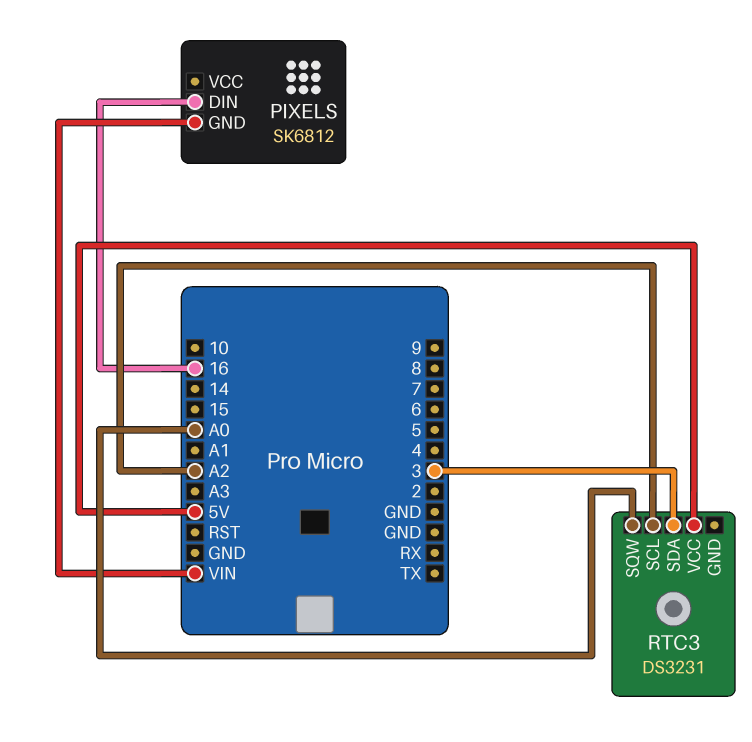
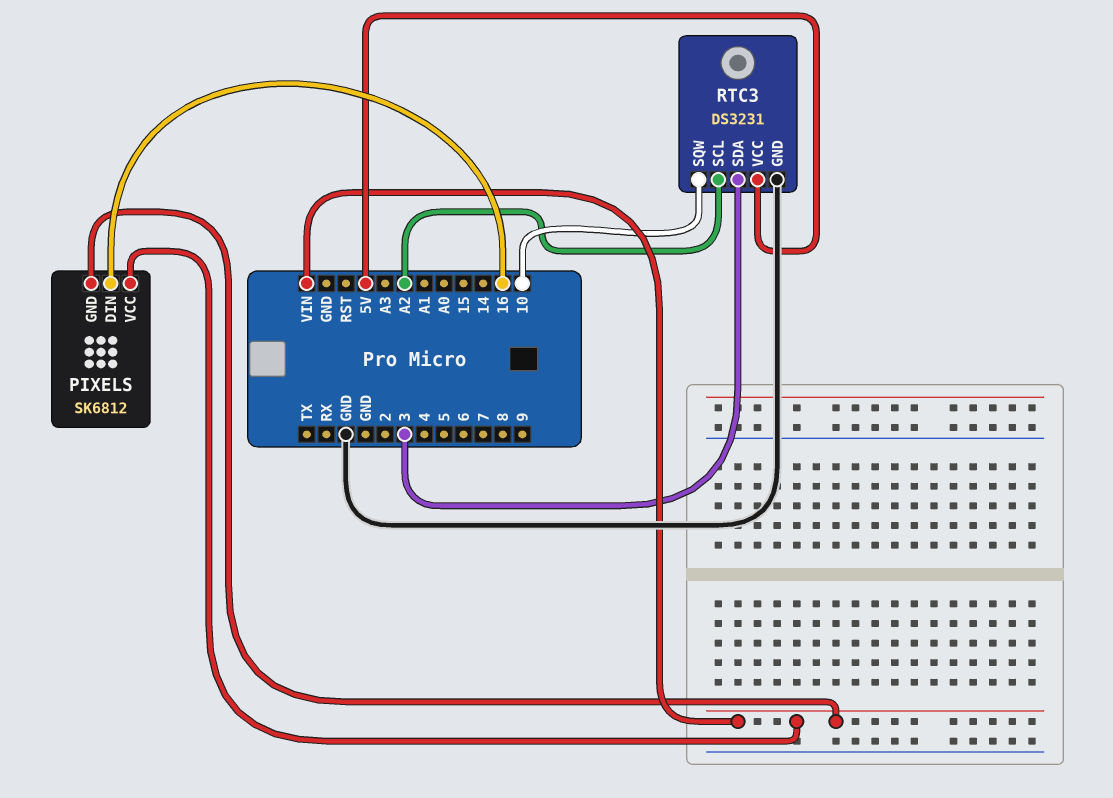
PIXELS pin VCC: none -> VIN
RTC3 pin GND: none -> GND
RTC3 pin SQW: A0 -> 10

